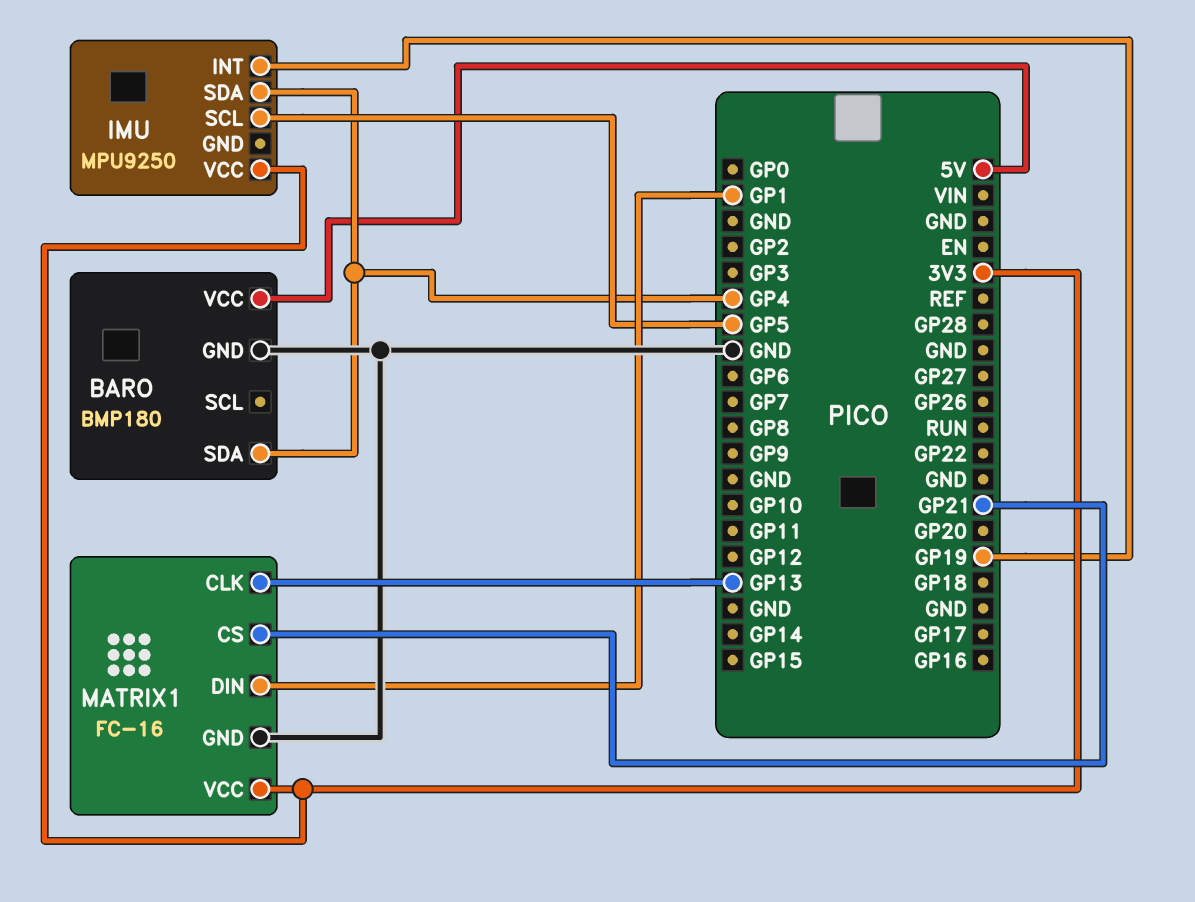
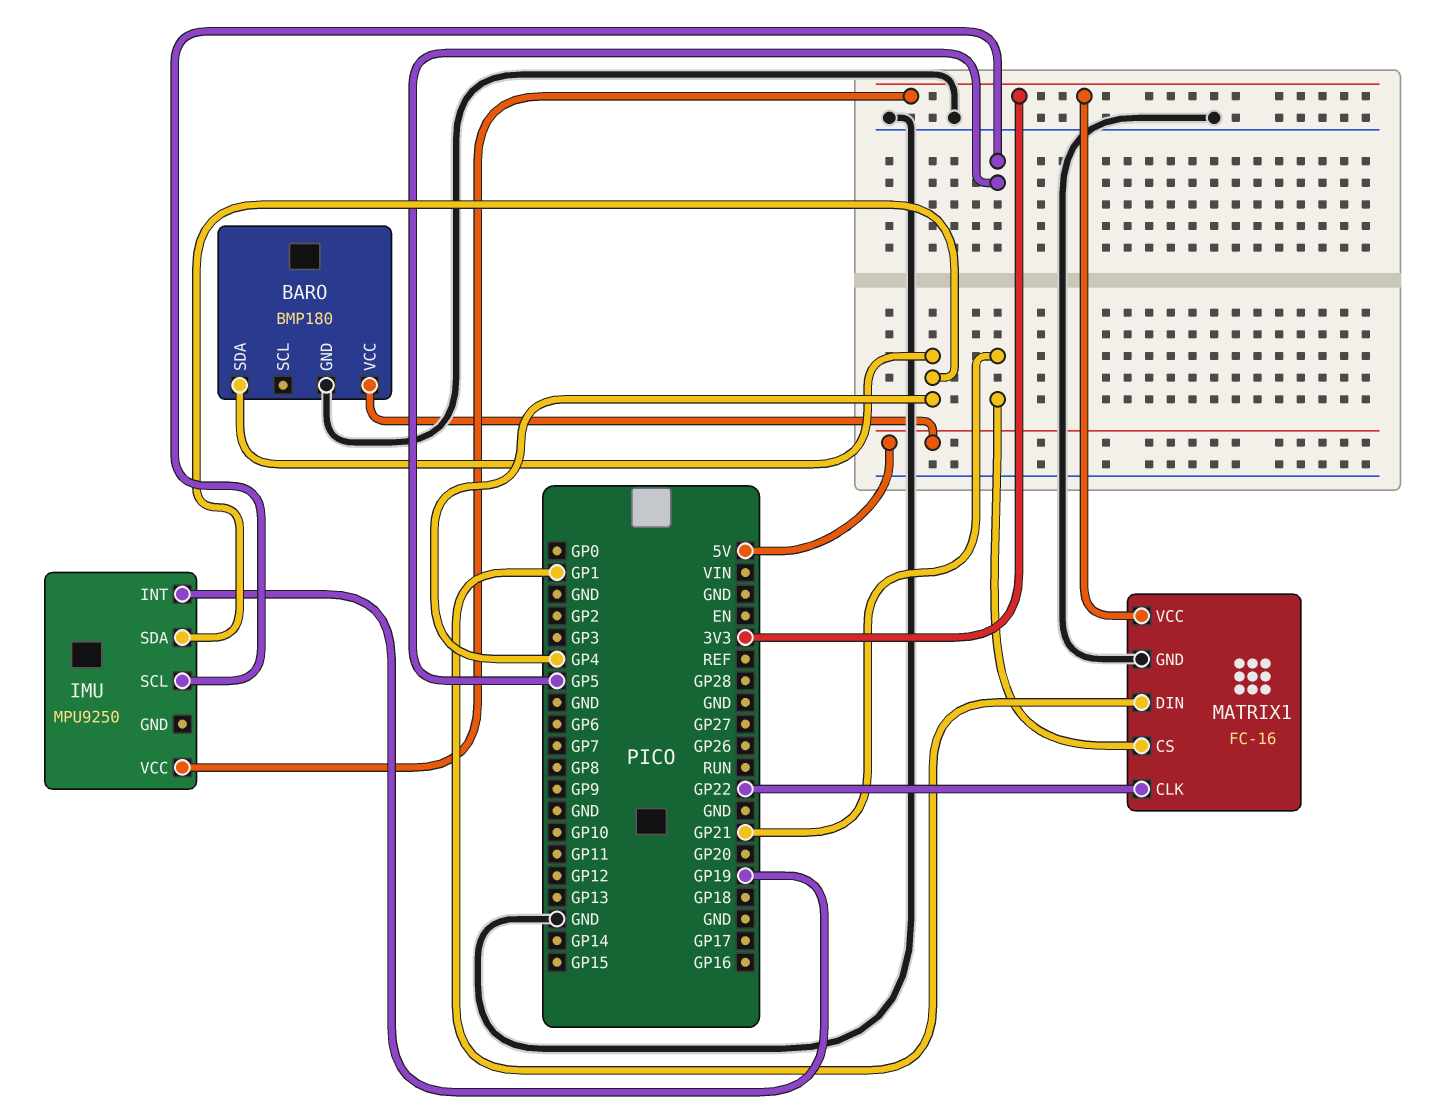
MATRIX1 pin CLK: GP13 -> GP22

